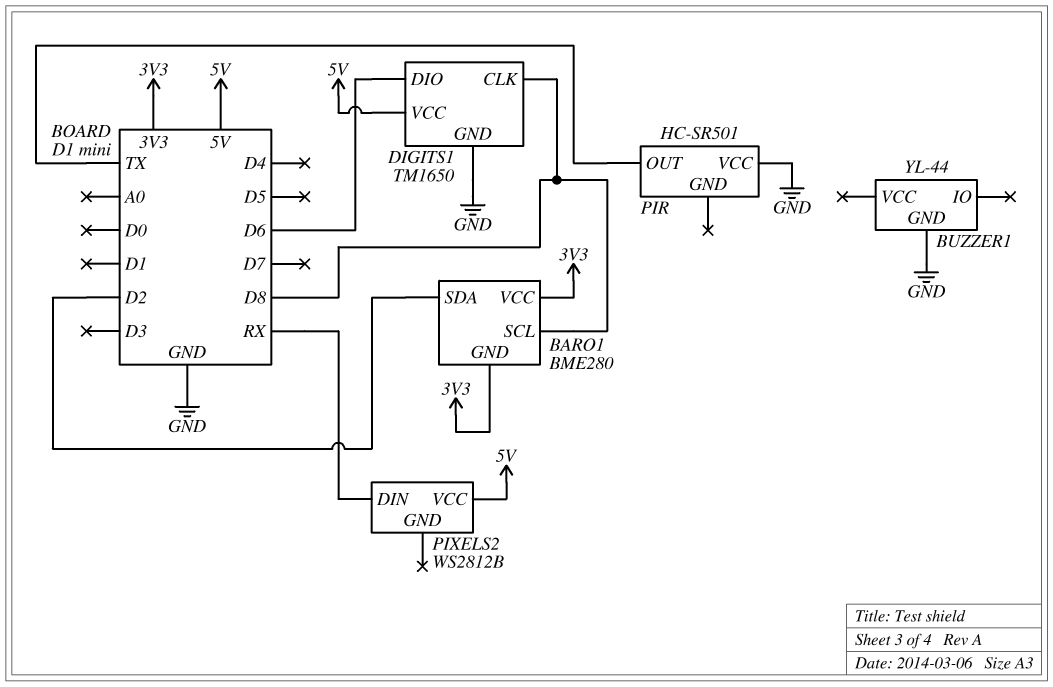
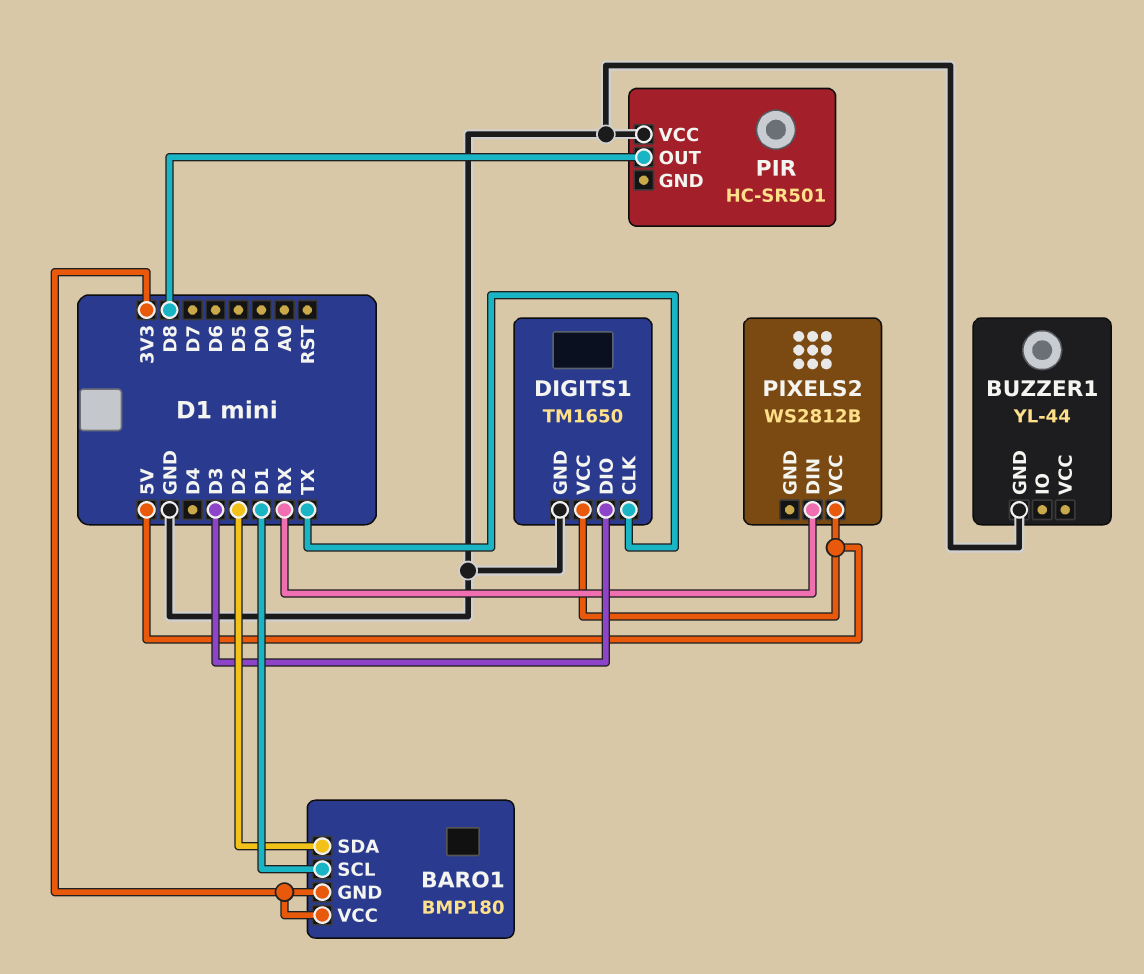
BARO1: BME280 -> BMP180
BARO1 pin SCL: D8 -> D1
DIGITS1 pin CLK: D8 -> TX
DIGITS1 pin DIO: D6 -> D3
PIR pin OUT: TX -> D8

